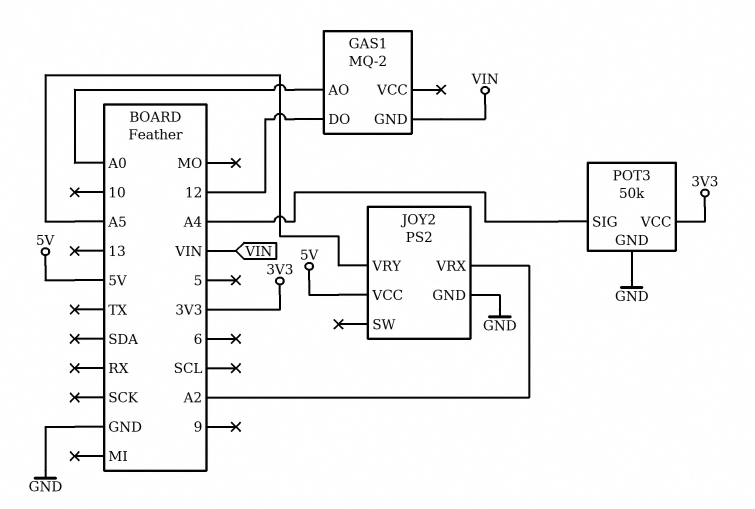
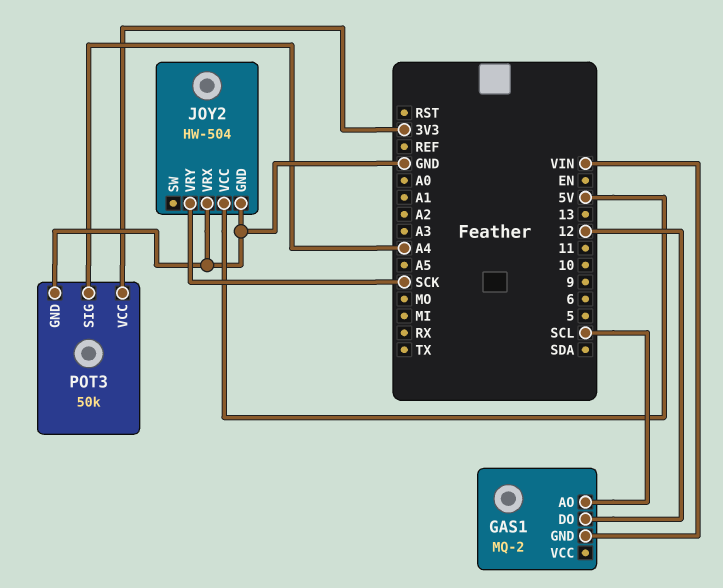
GAS1 pin AO: A0 -> SCL
JOY2: PS2 -> HW-504
JOY2 pin VRX: A2 -> GND
JOY2 pin VRY: A5 -> SCK

